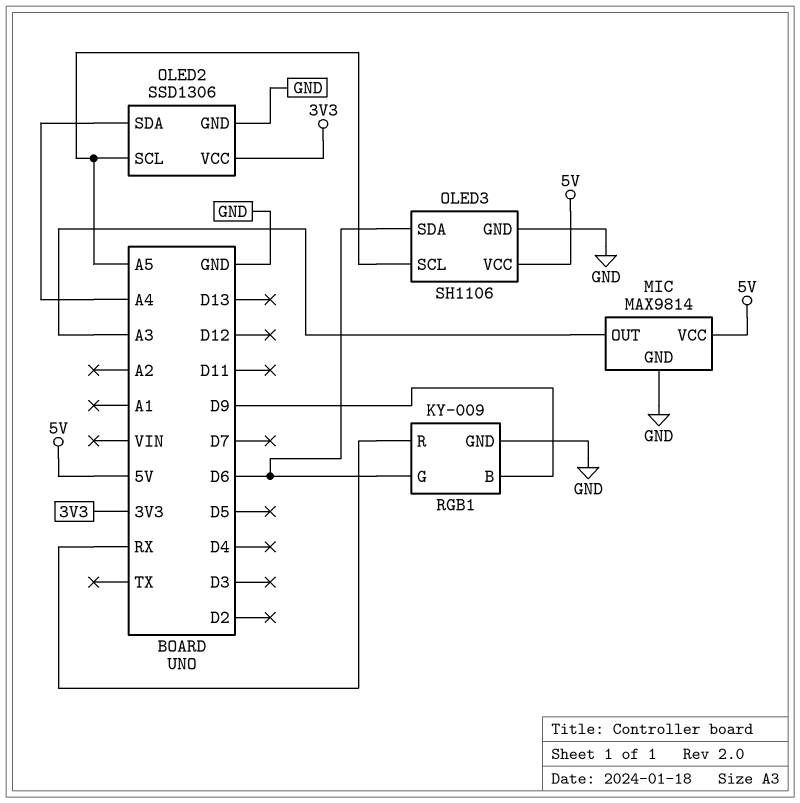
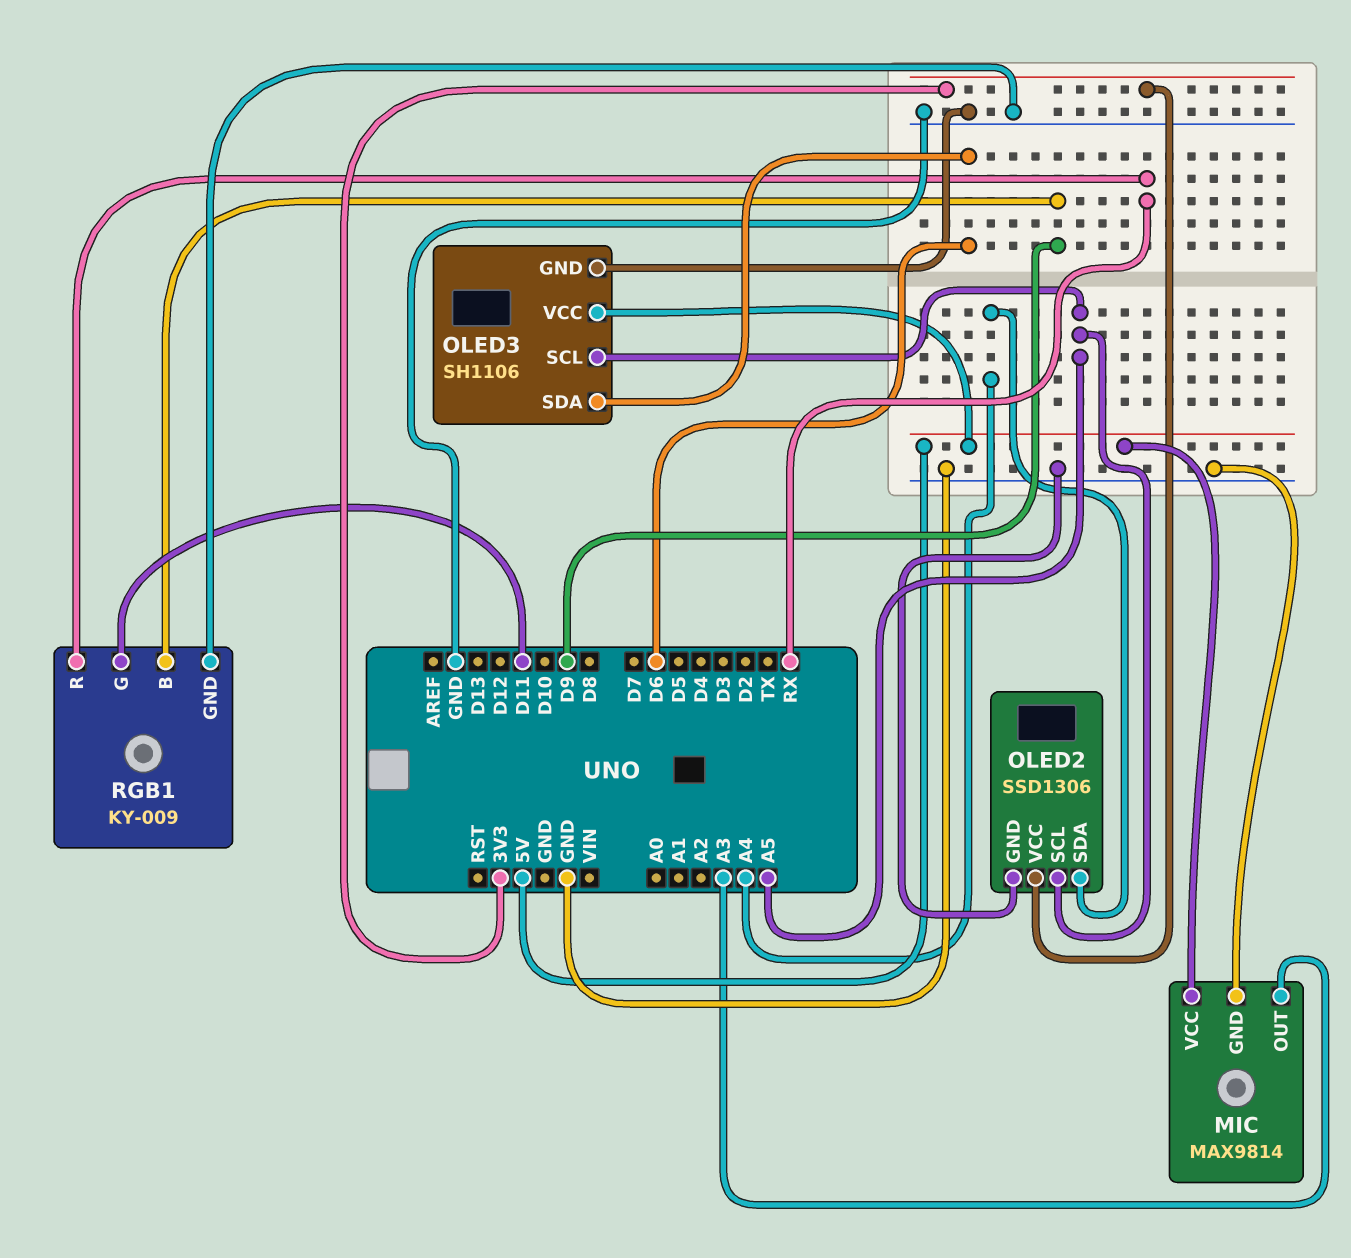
RGB1 pin G: D6 -> D11

